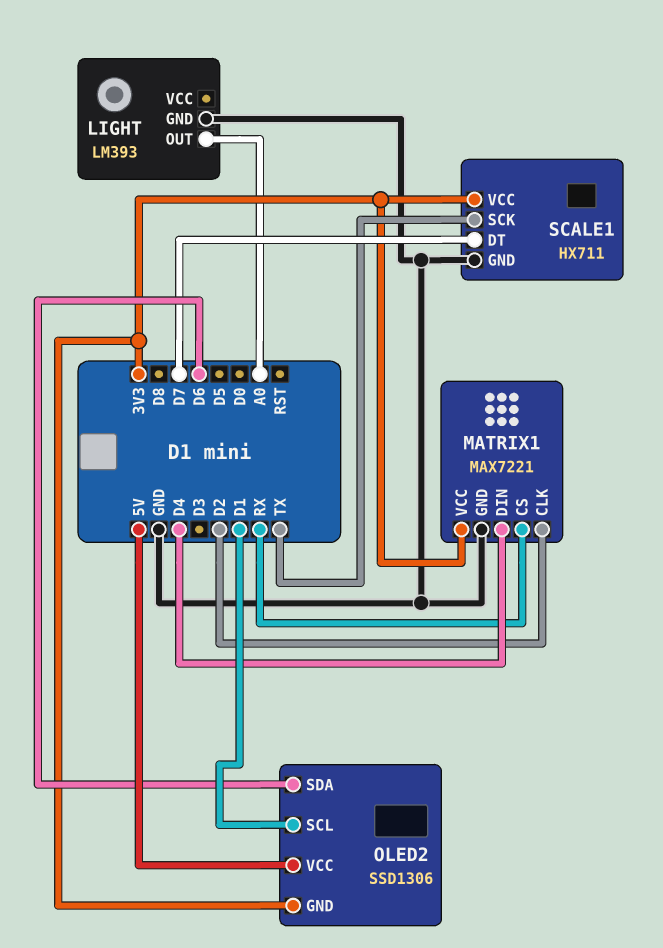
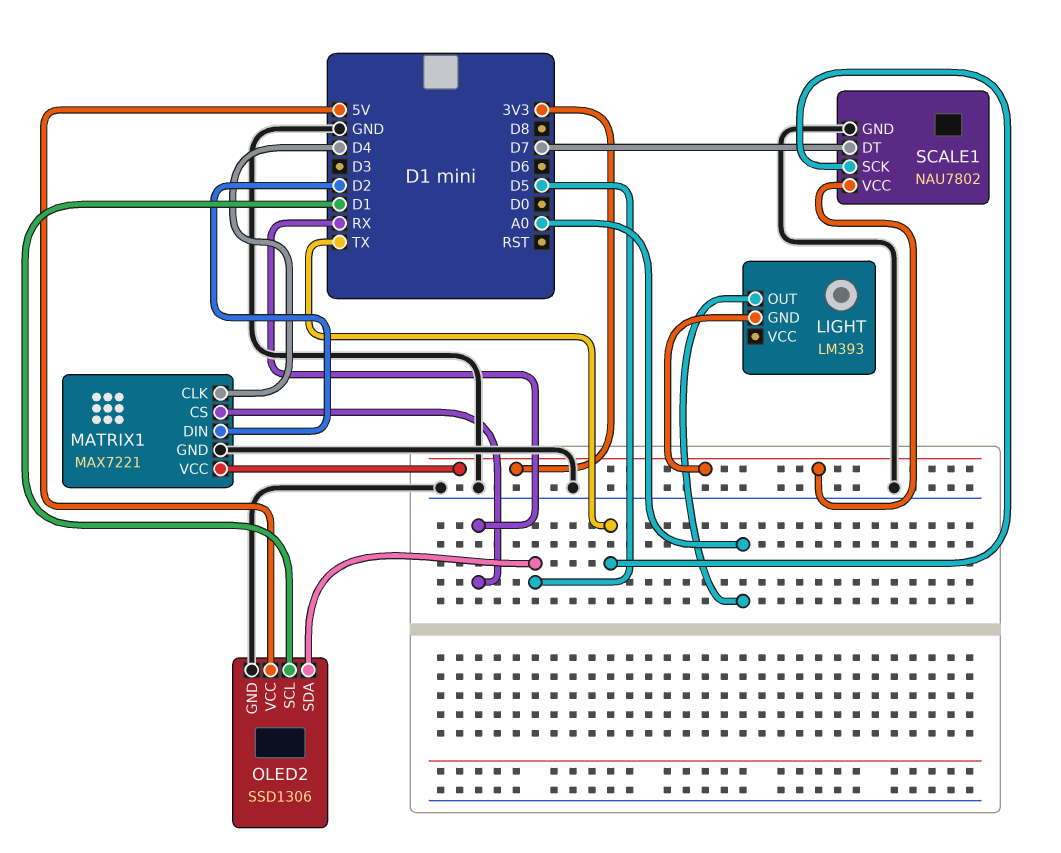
LIGHT pin GND: GND -> 3V3
MATRIX1 pin CLK: D2 -> D4
MATRIX1 pin DIN: D4 -> D2
OLED2 pin GND: 3V3 -> GND
OLED2 pin SDA: D6 -> D5
SCALE1: HX711 -> NAU7802

